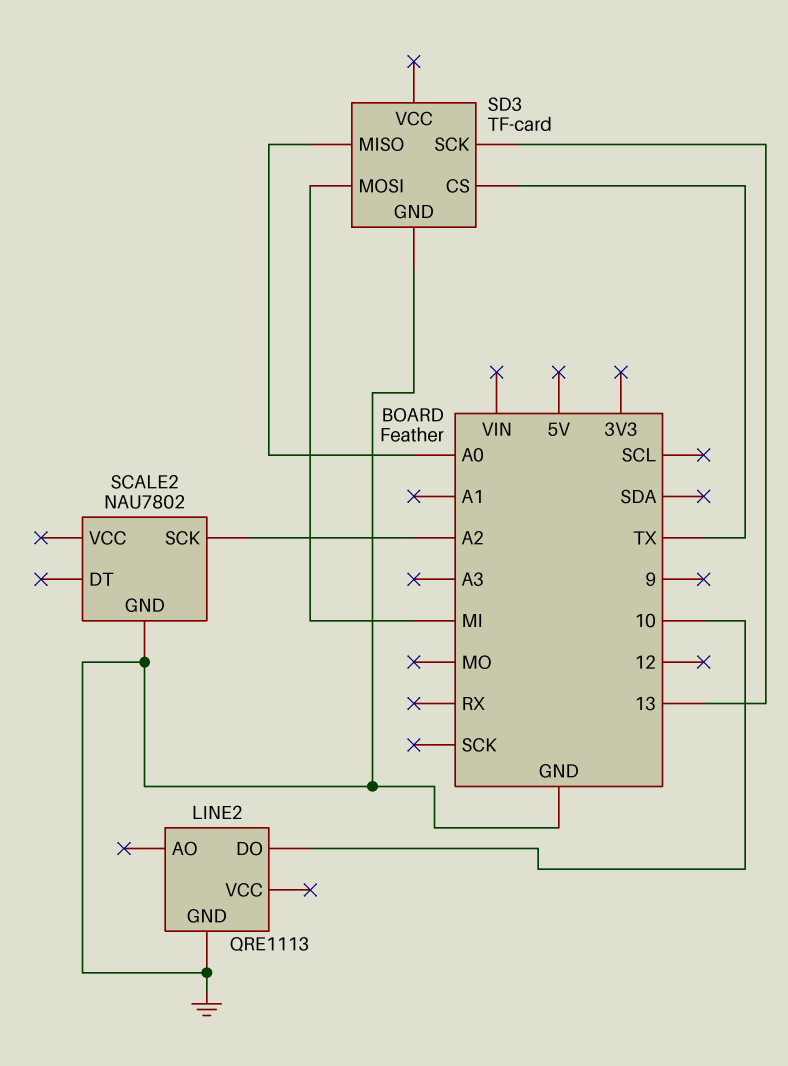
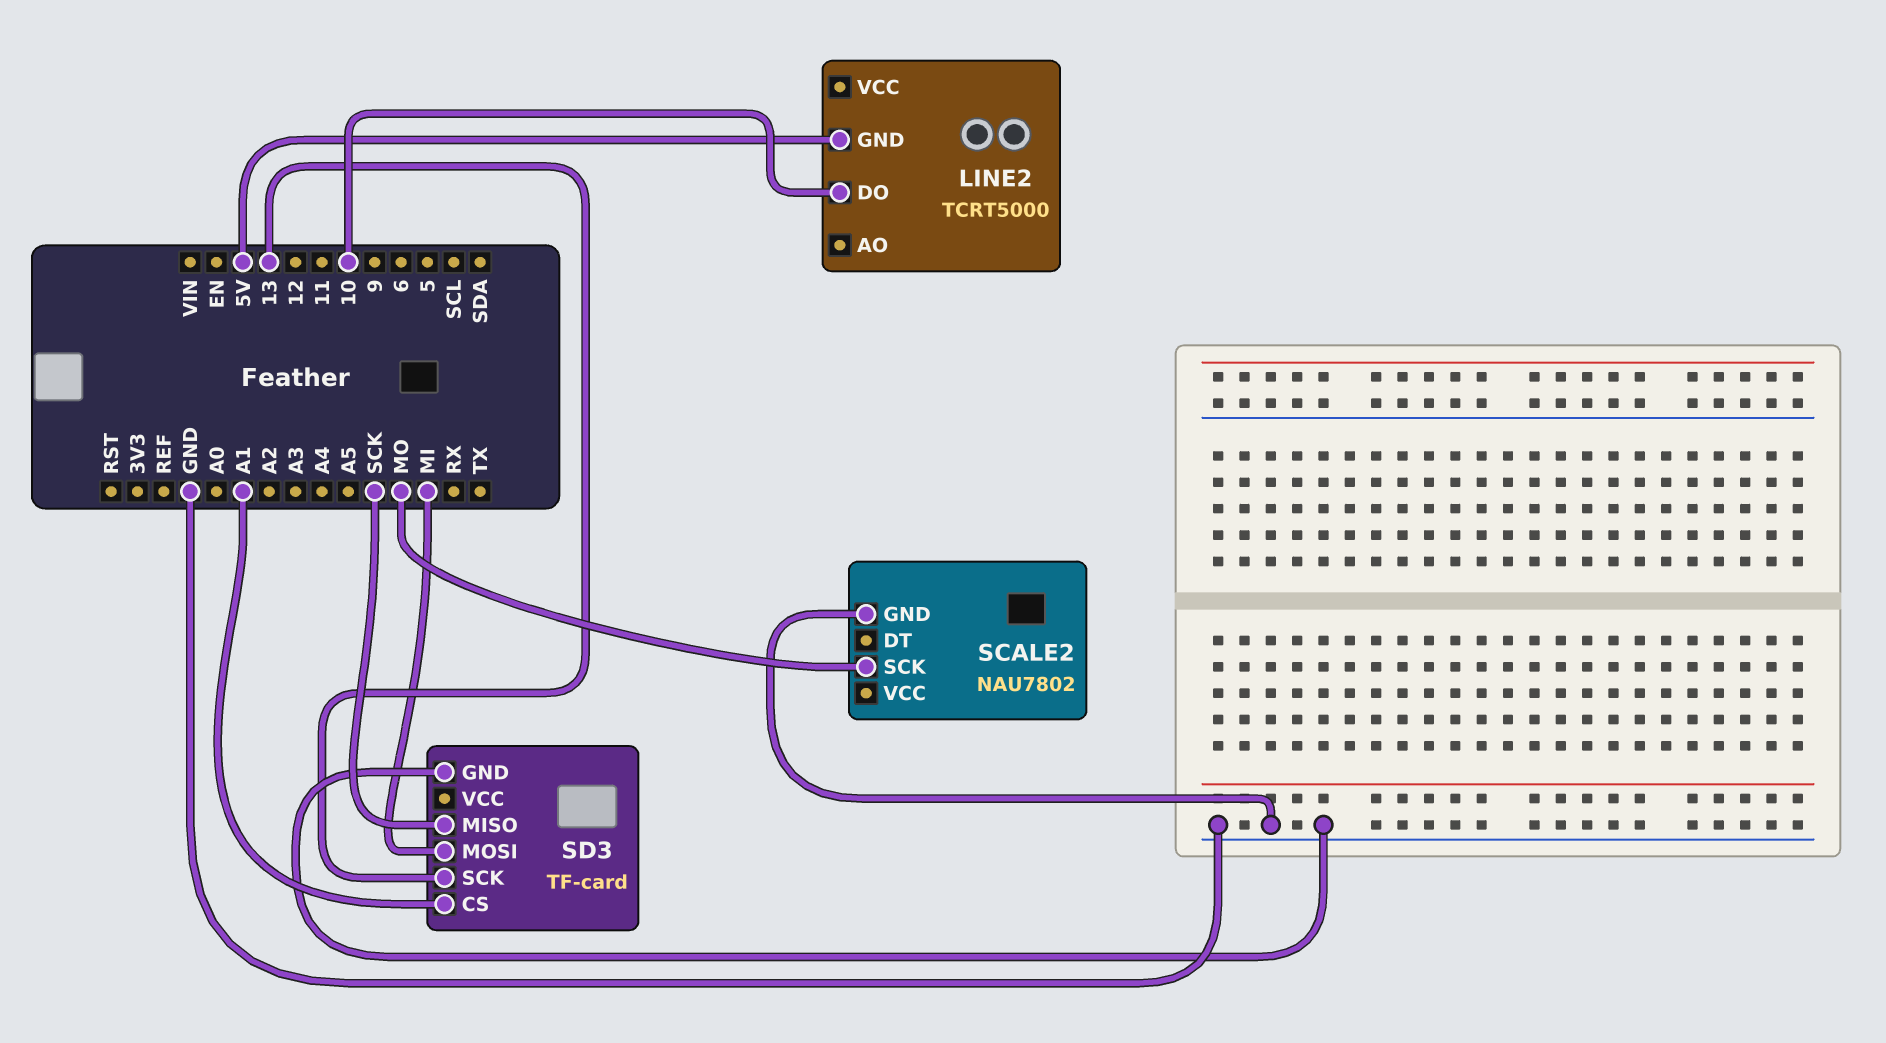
LINE2: QRE1113 -> TCRT5000
LINE2 pin GND: GND -> 5V
SCALE2 pin SCK: A2 -> MO
SD3 pin CS: TX -> A1
SD3 pin MISO: A0 -> SCK

